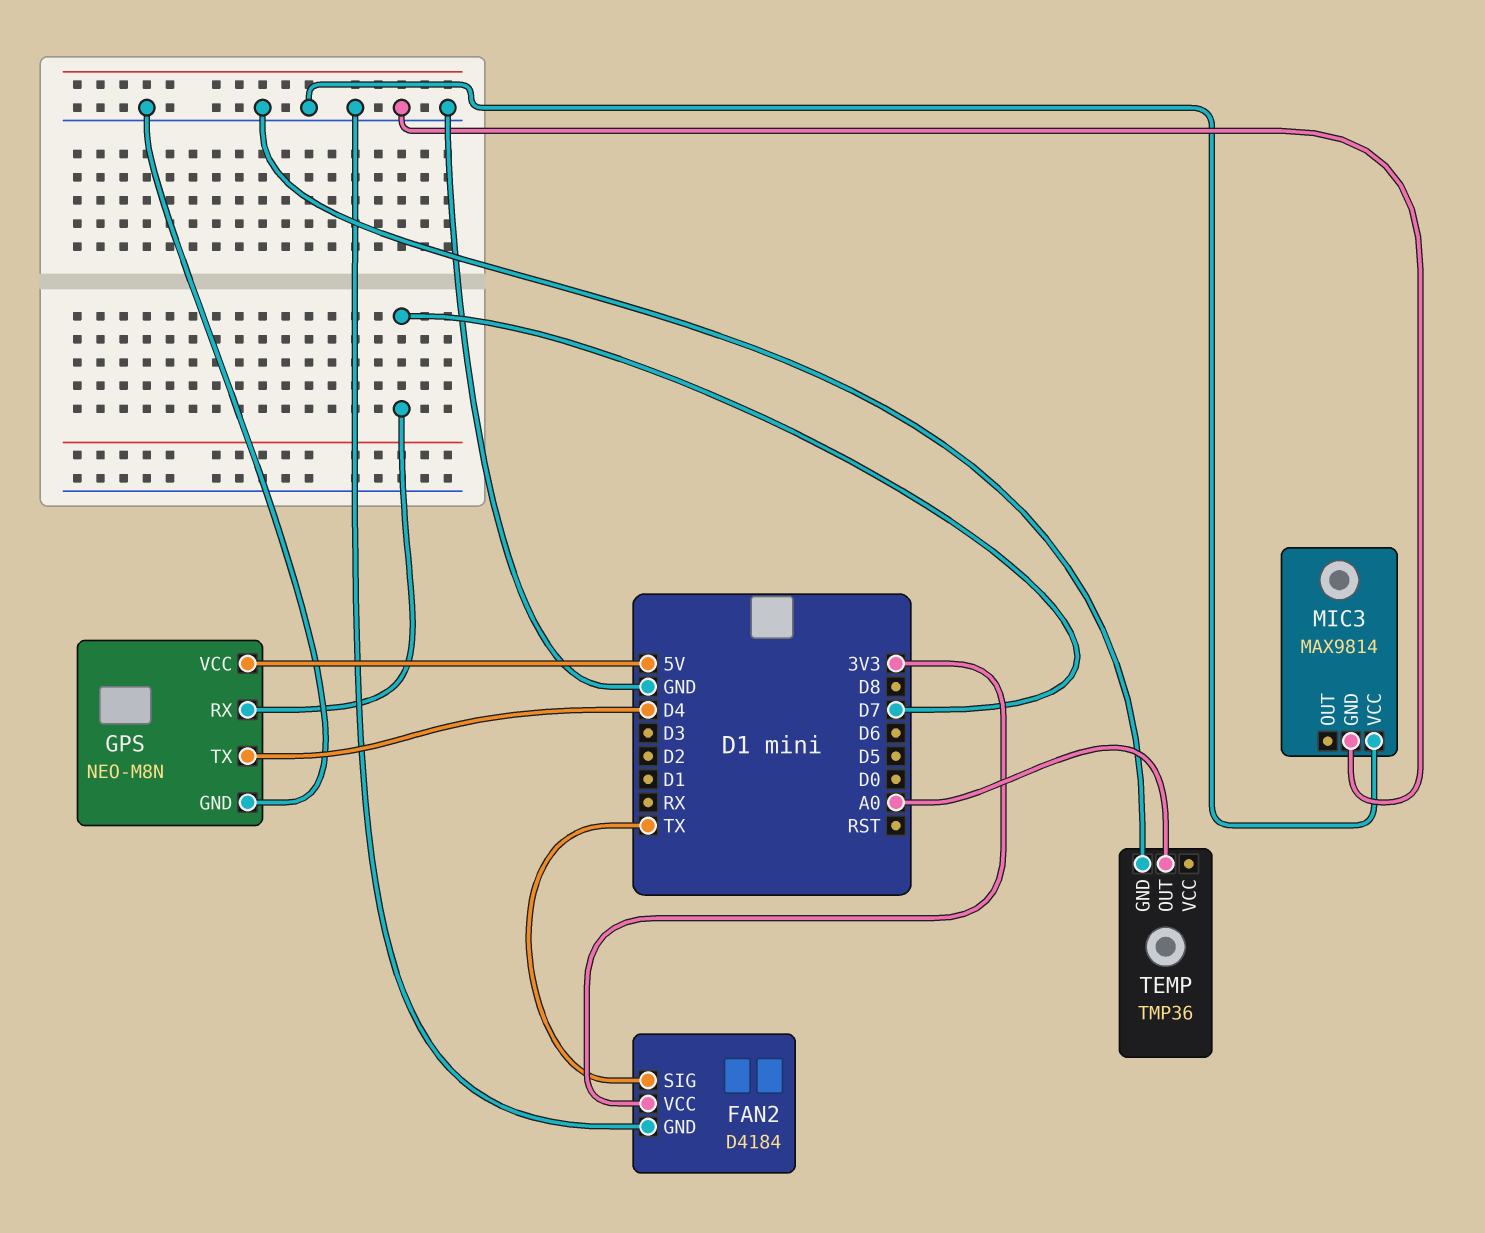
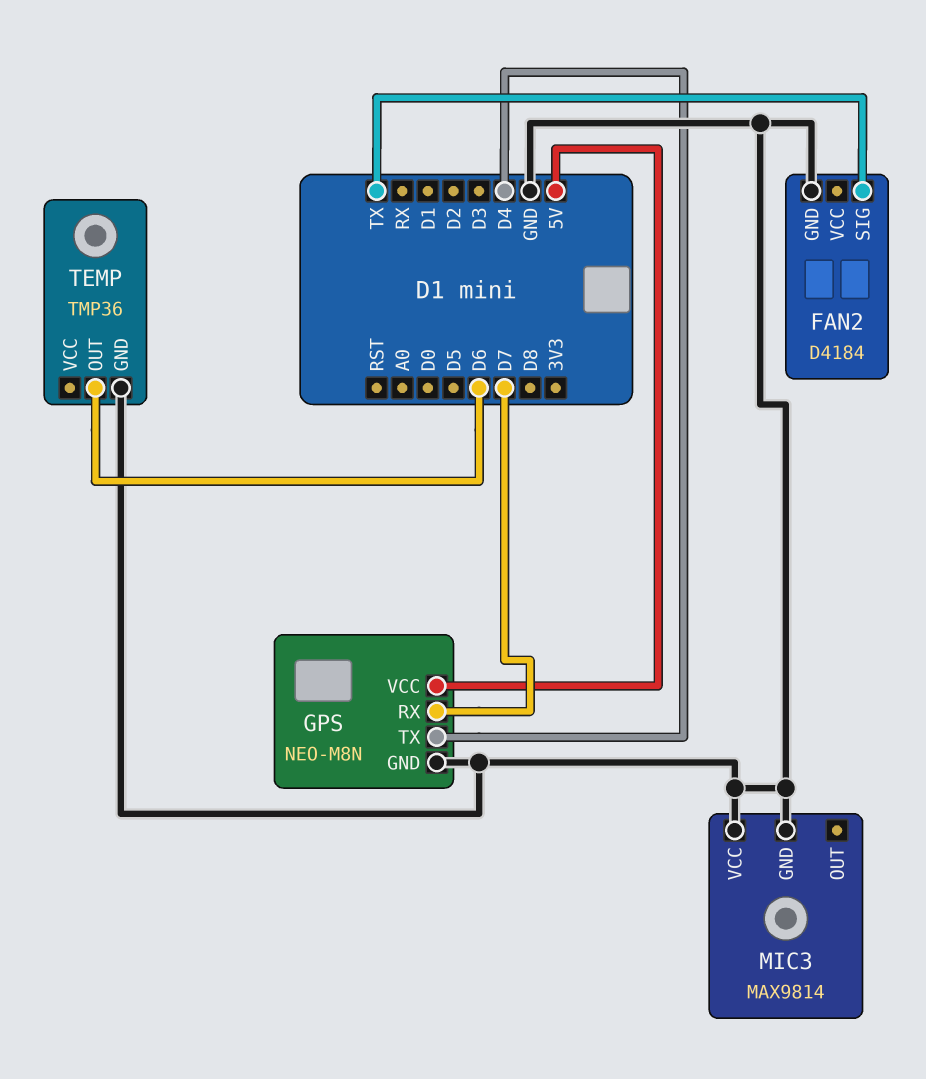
FAN2 pin VCC: 3V3 -> none
TEMP pin OUT: A0 -> D6

